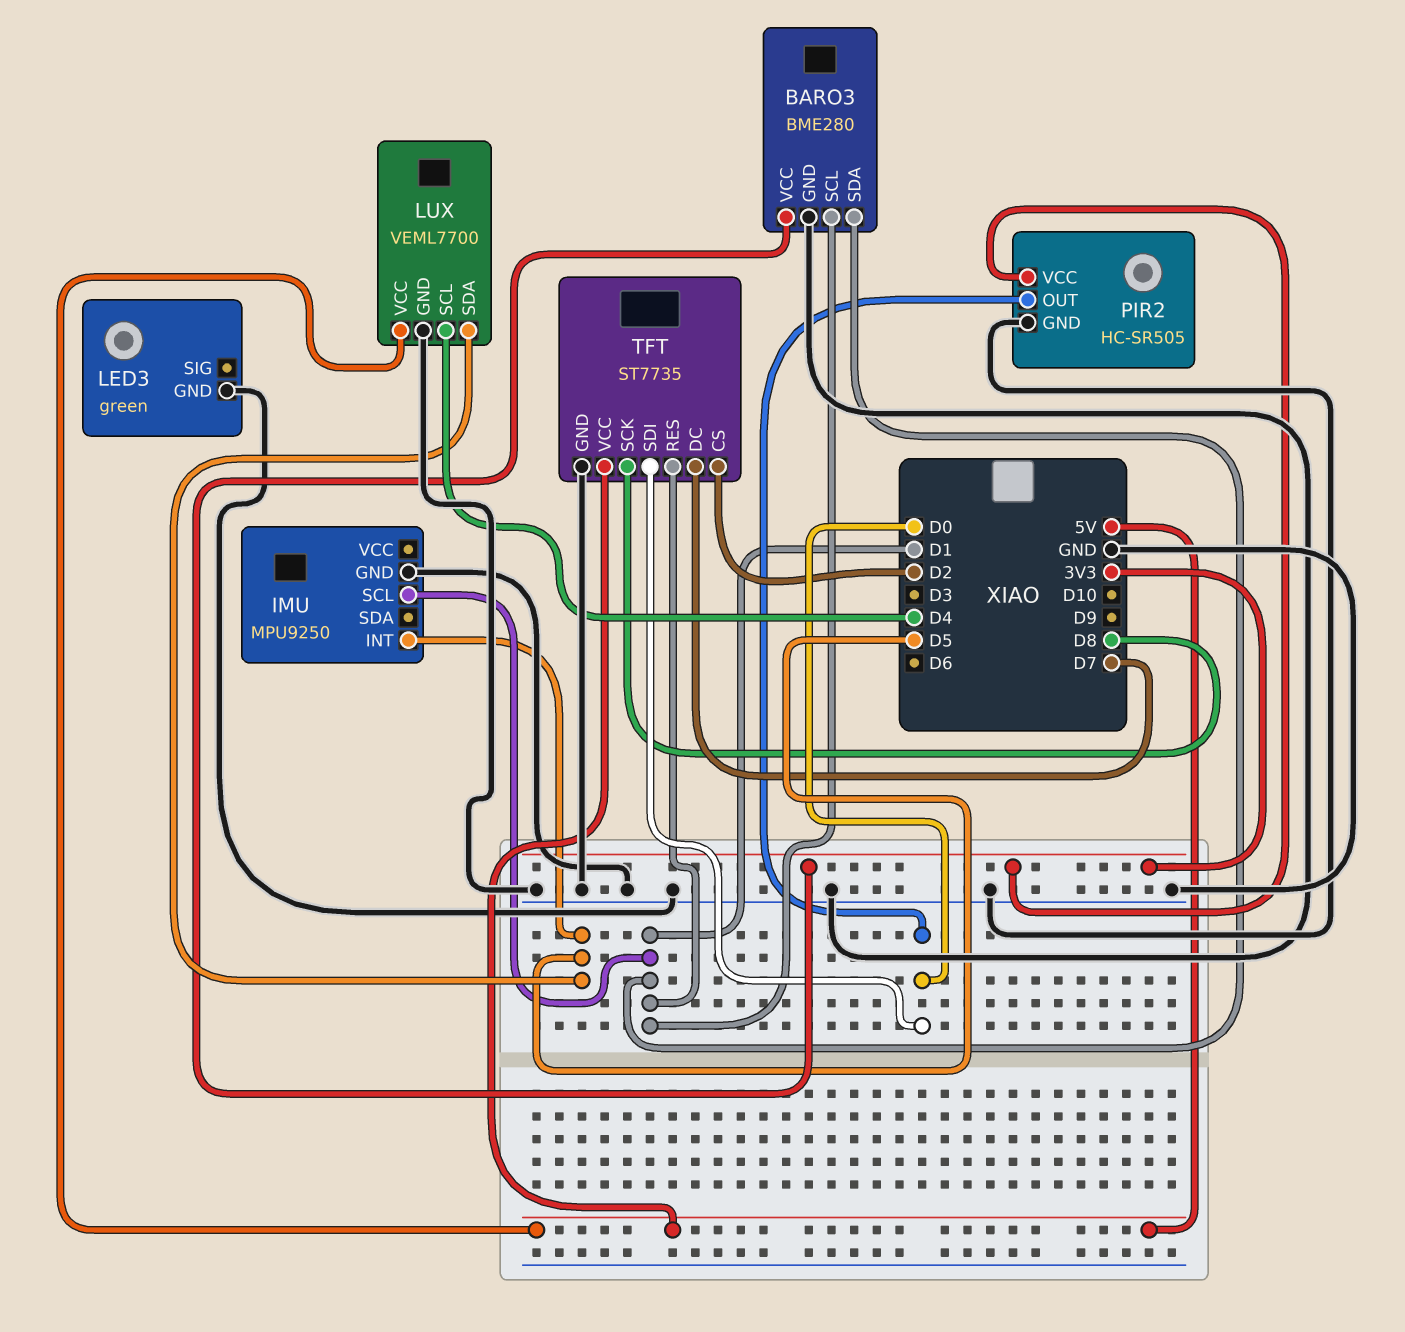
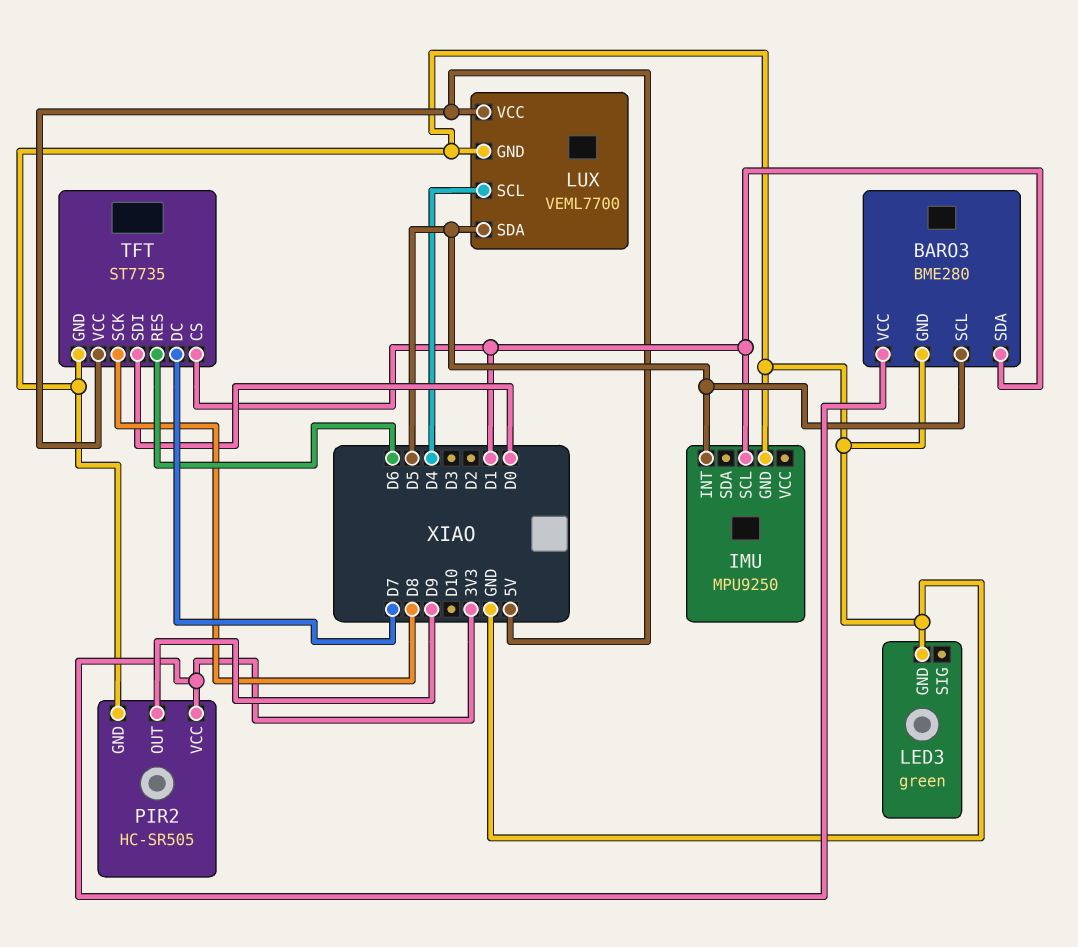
BARO3 pin SCL: D1 -> D5
PIR2 pin OUT: D0 -> D9
TFT pin CS: D2 -> D1
TFT pin RES: D1 -> D6

